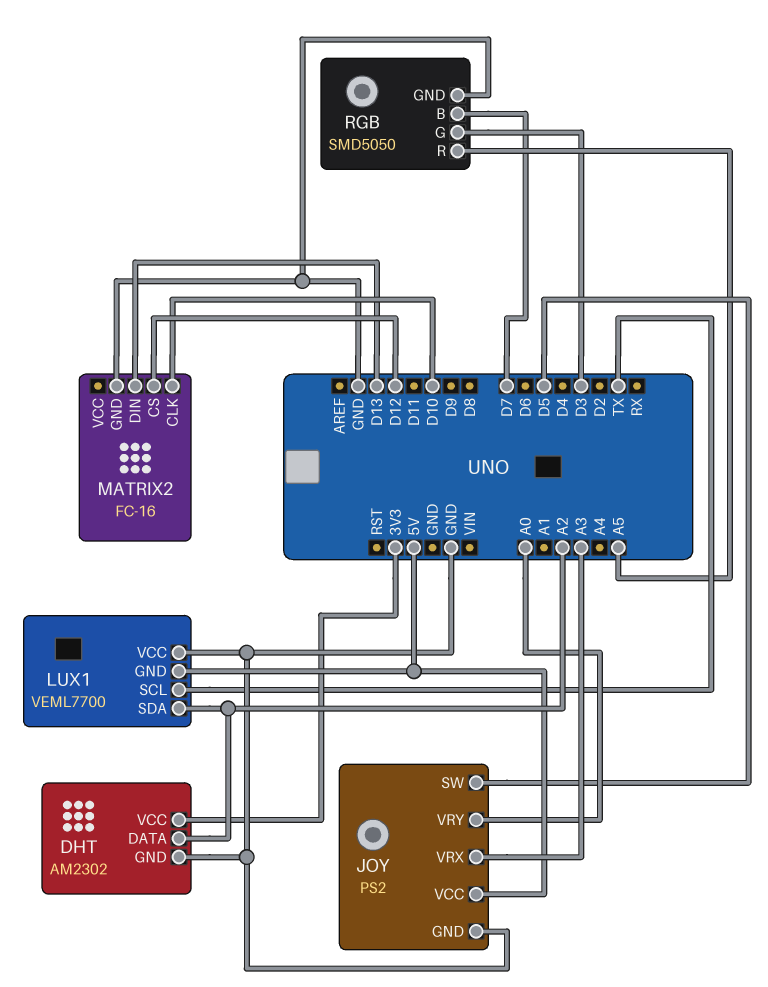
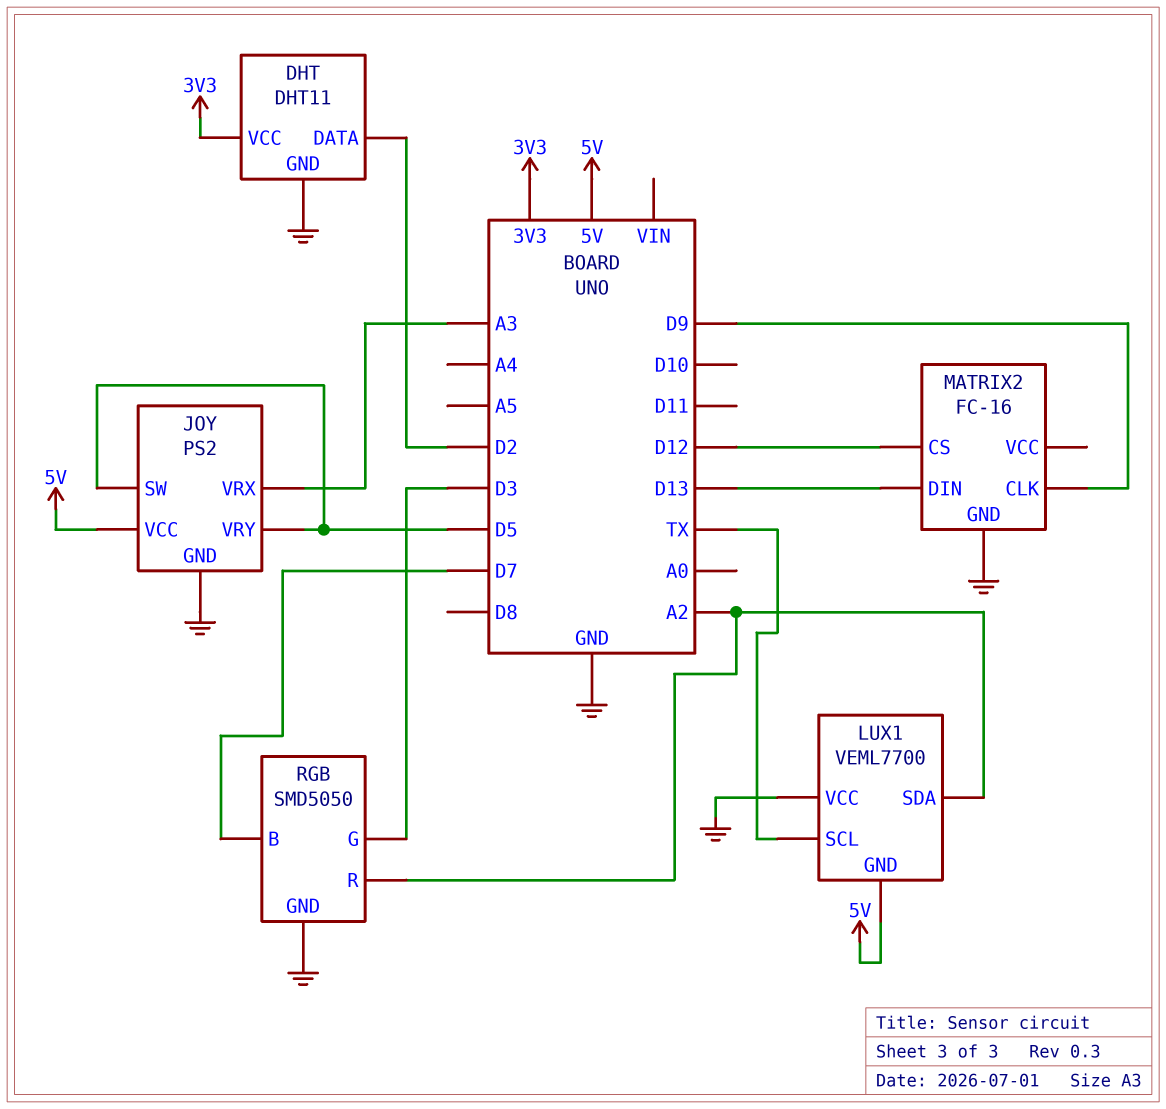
DHT: AM2302 -> DHT11
DHT pin DATA: A2 -> D2
JOY pin VRY: A0 -> D5
MATRIX2 pin CLK: D10 -> D9
RGB pin R: A5 -> A2

